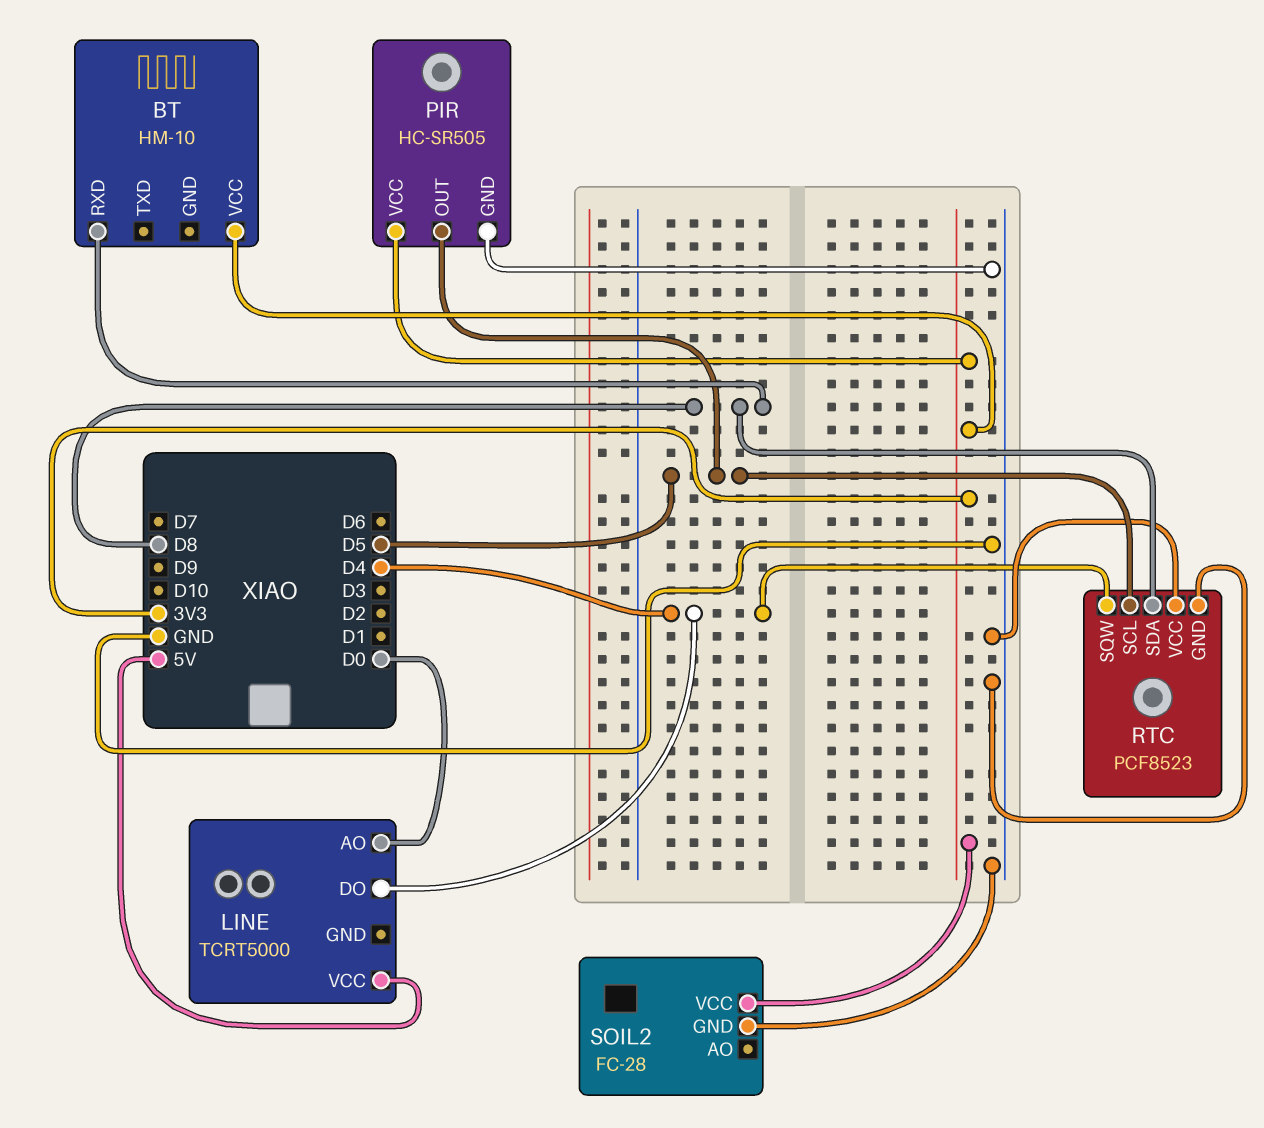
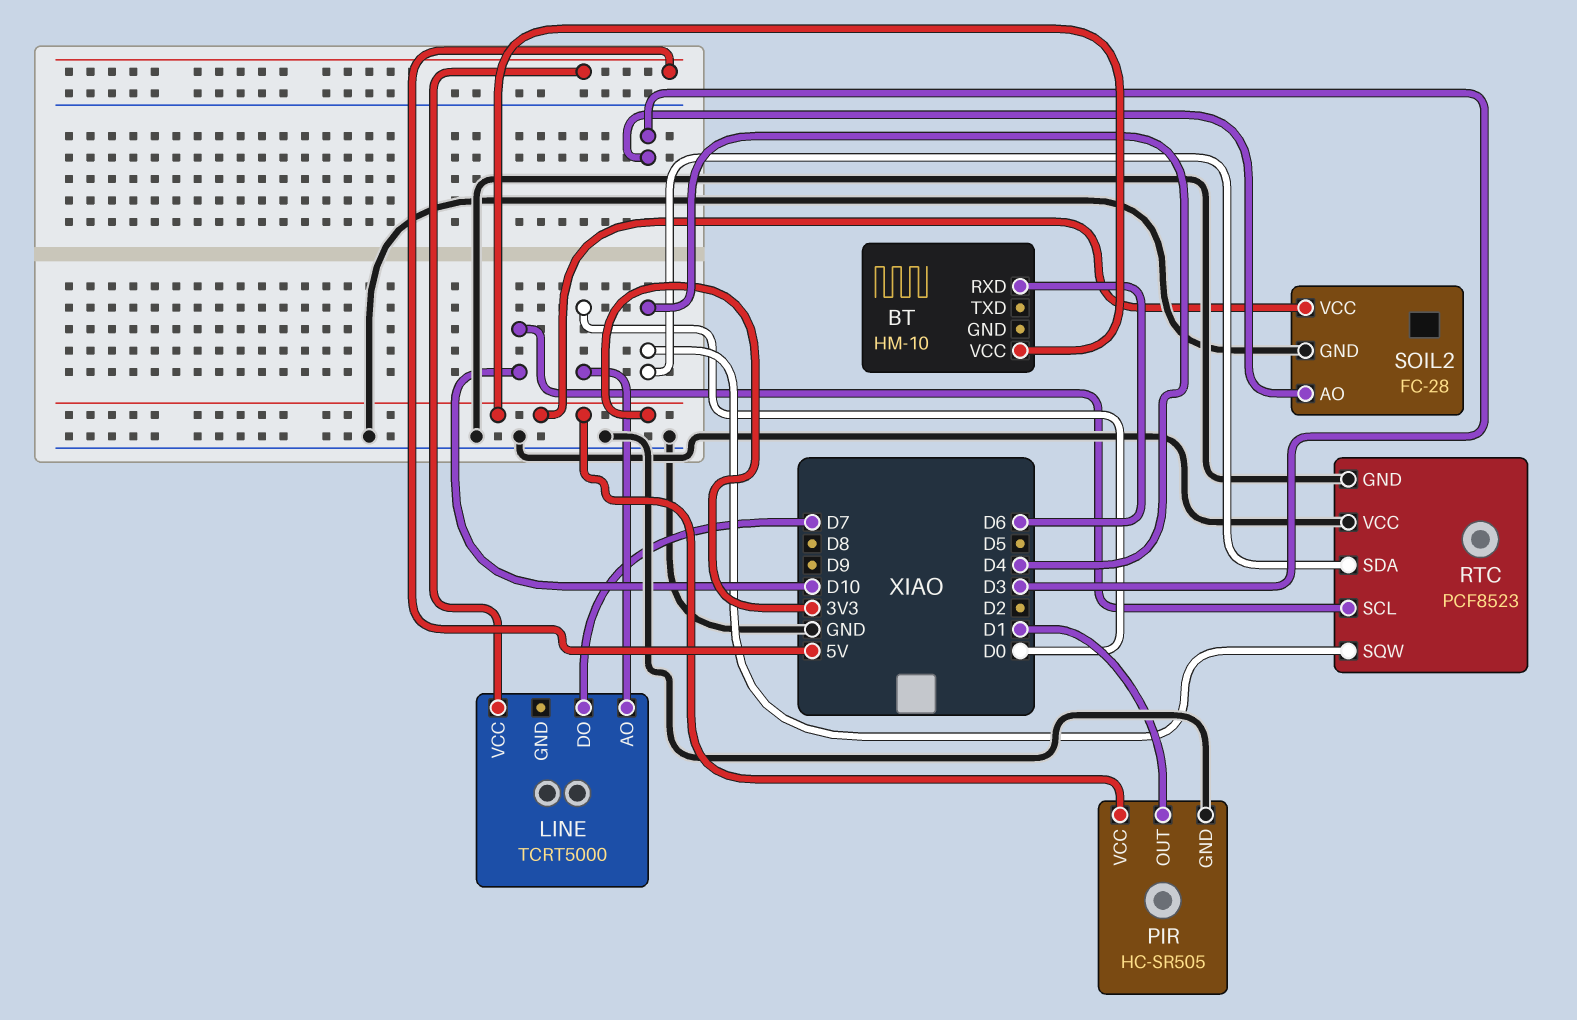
BT pin RXD: D8 -> D6
LINE pin DO: D4 -> D7
PIR pin OUT: D5 -> D1
RTC pin SCL: D5 -> D10
RTC pin SDA: D8 -> D4
SOIL2 pin AO: none -> D3

